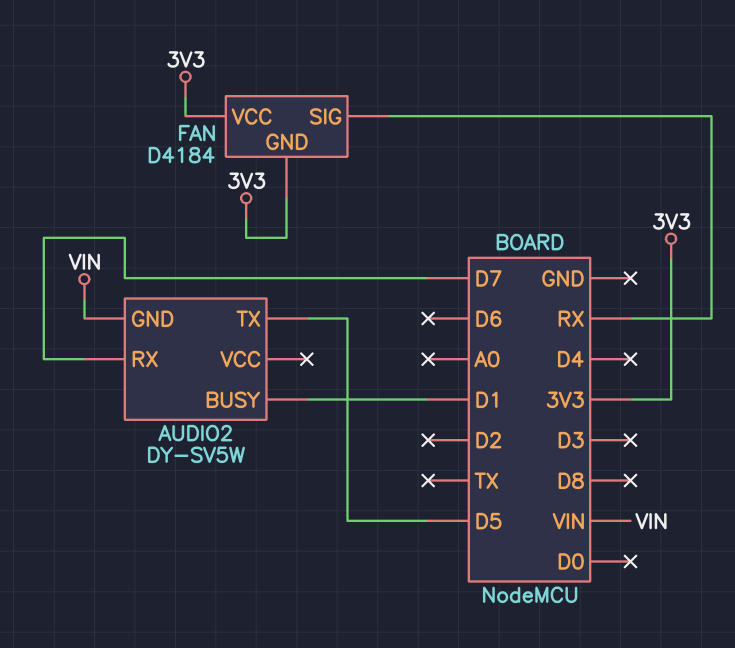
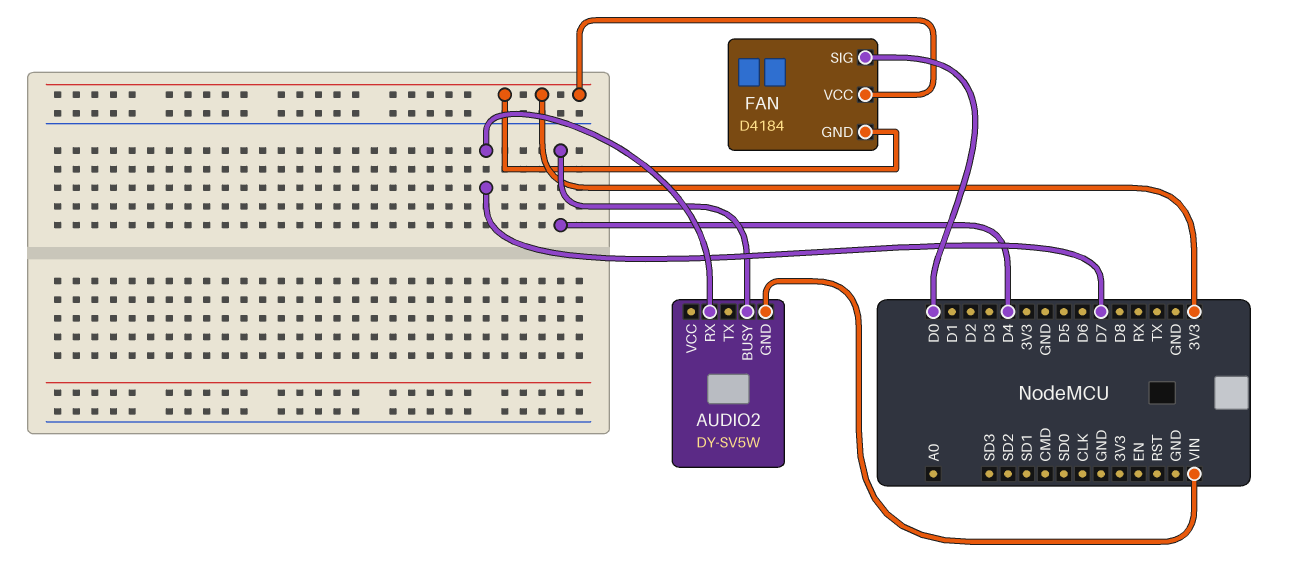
AUDIO2 pin BUSY: D1 -> D4
AUDIO2 pin TX: D5 -> none
FAN pin SIG: RX -> D0

